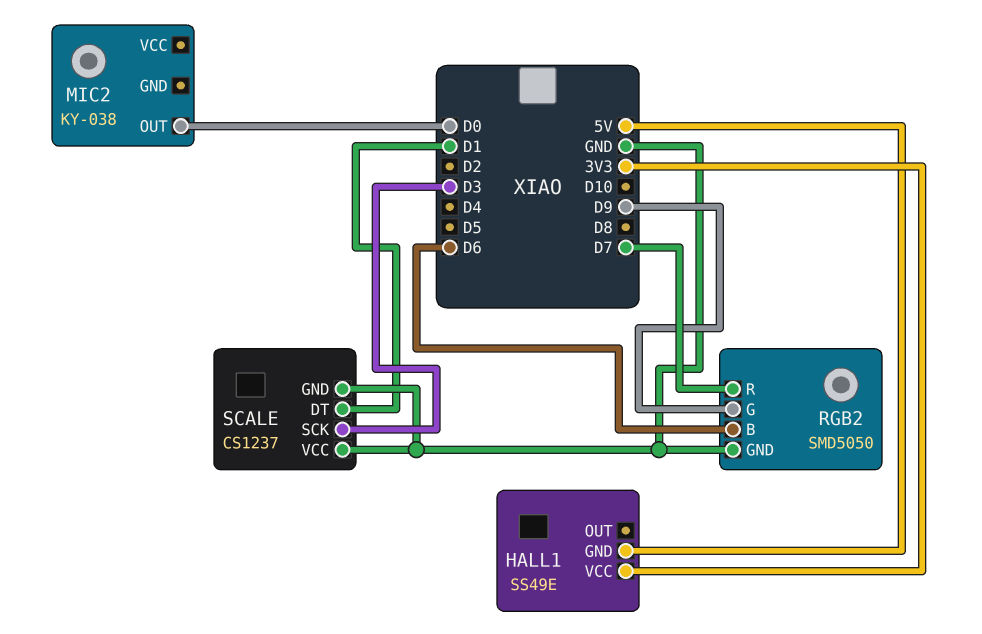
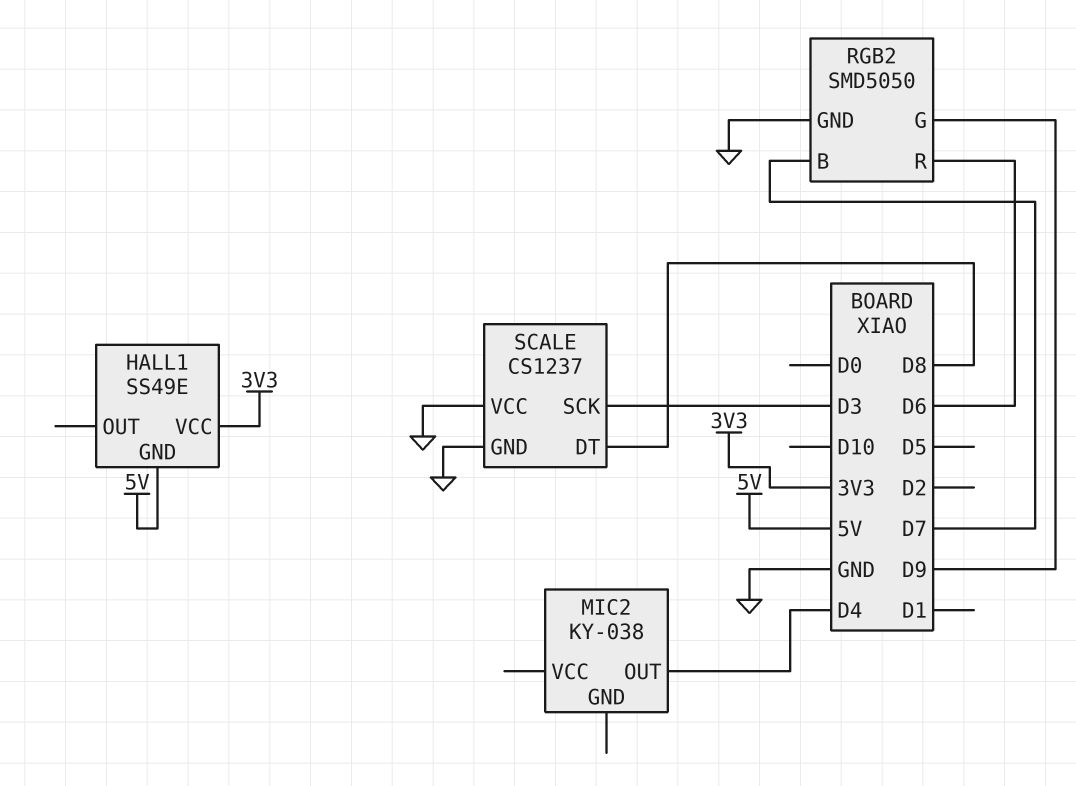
MIC2 pin OUT: D0 -> D4
RGB2 pin B: D6 -> D7
RGB2 pin R: D7 -> D6
SCALE pin DT: D1 -> D8

